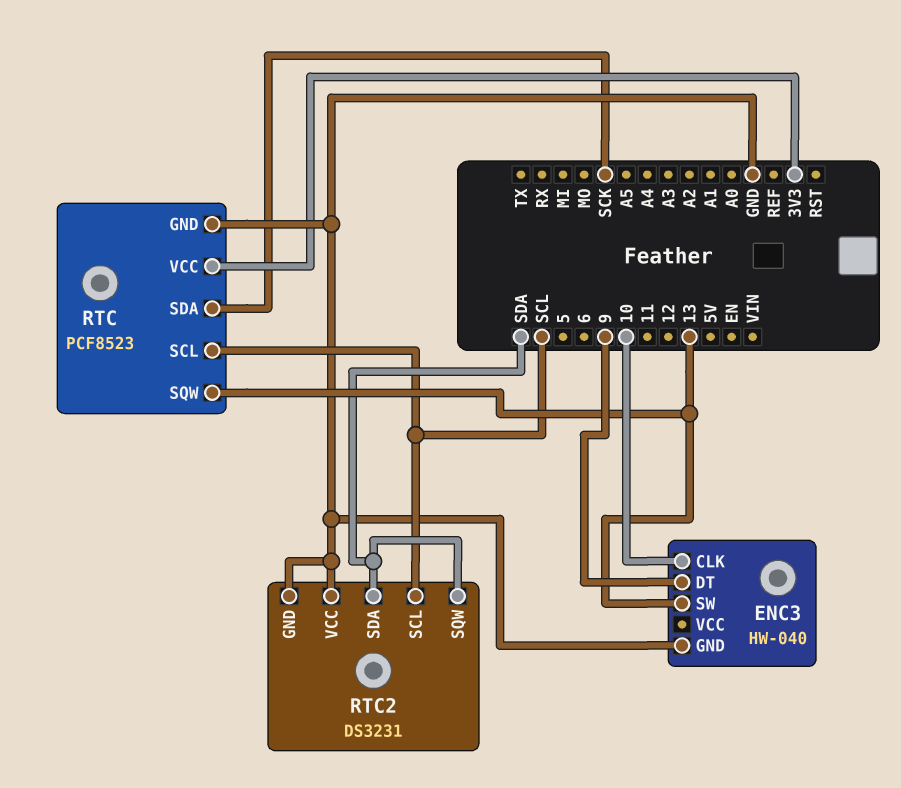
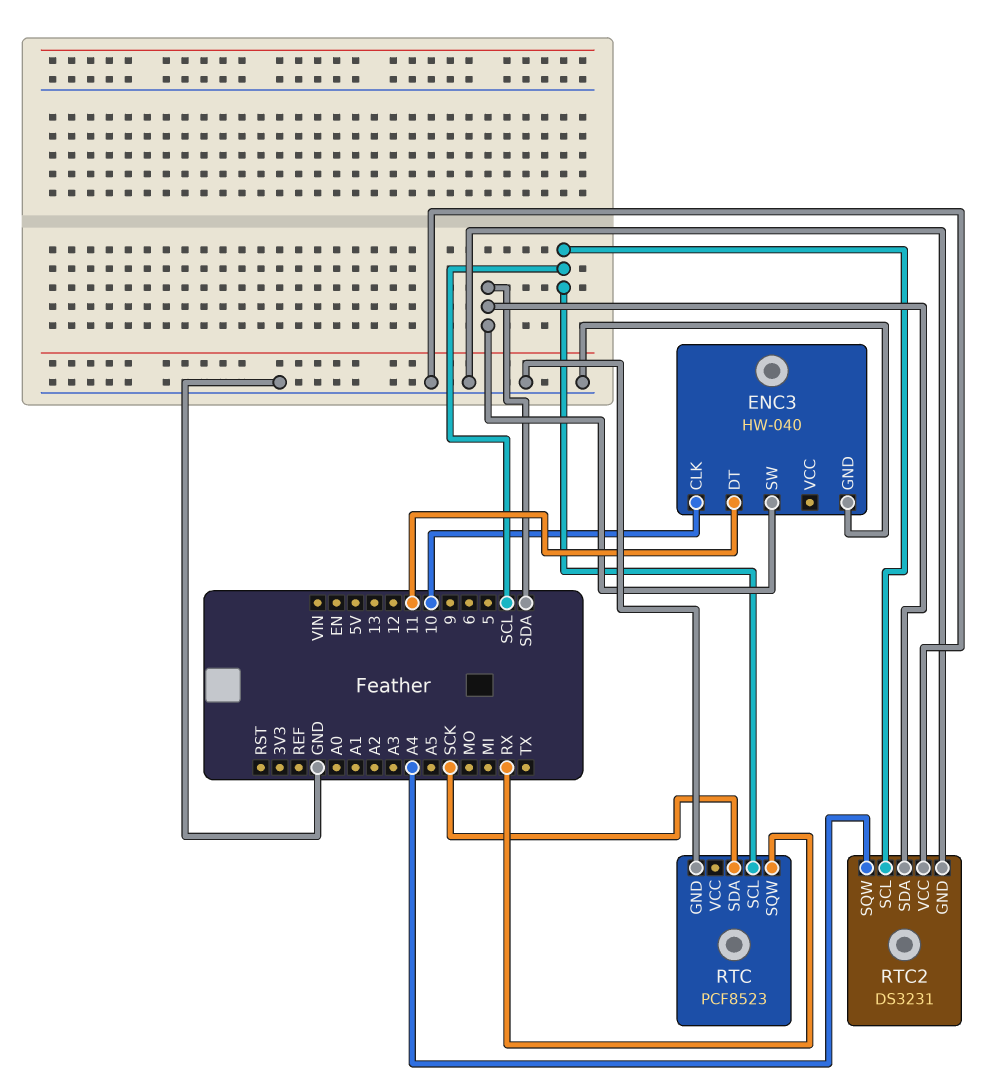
ENC3 pin DT: 9 -> 11
ENC3 pin SW: 13 -> SDA
RTC pin SQW: 13 -> RX
RTC pin VCC: 3V3 -> none
RTC2 pin SQW: SDA -> A4

